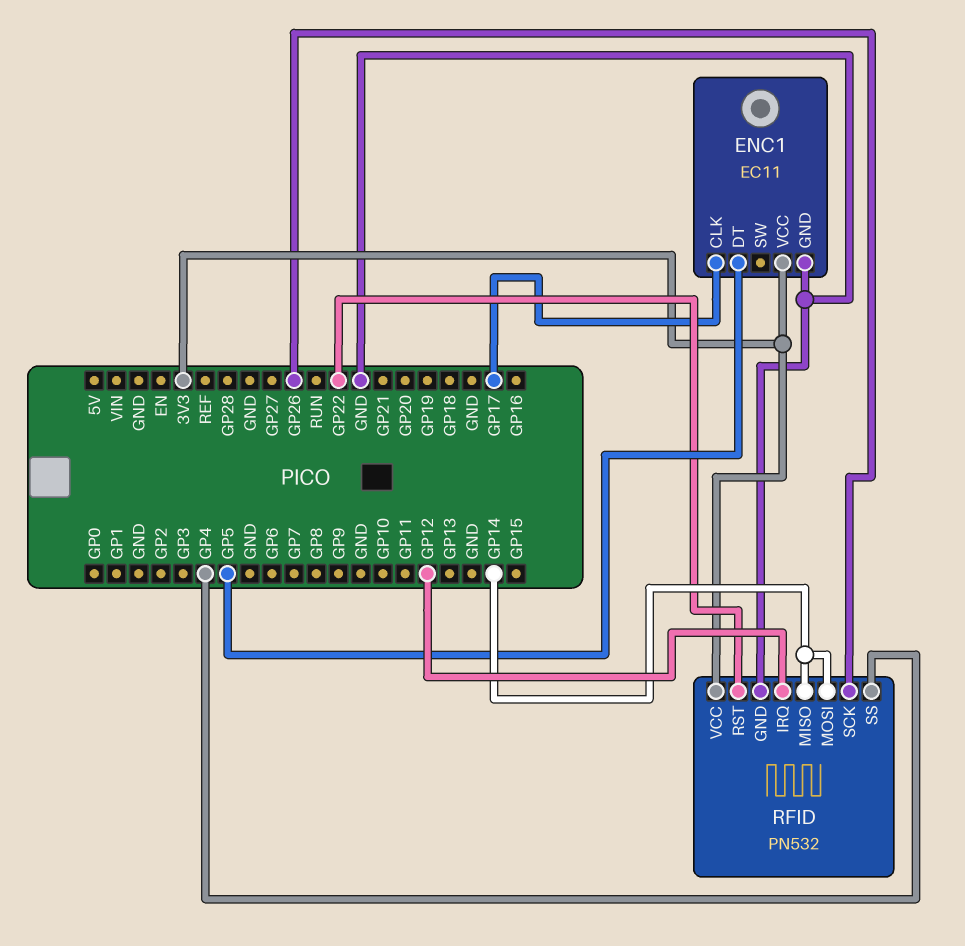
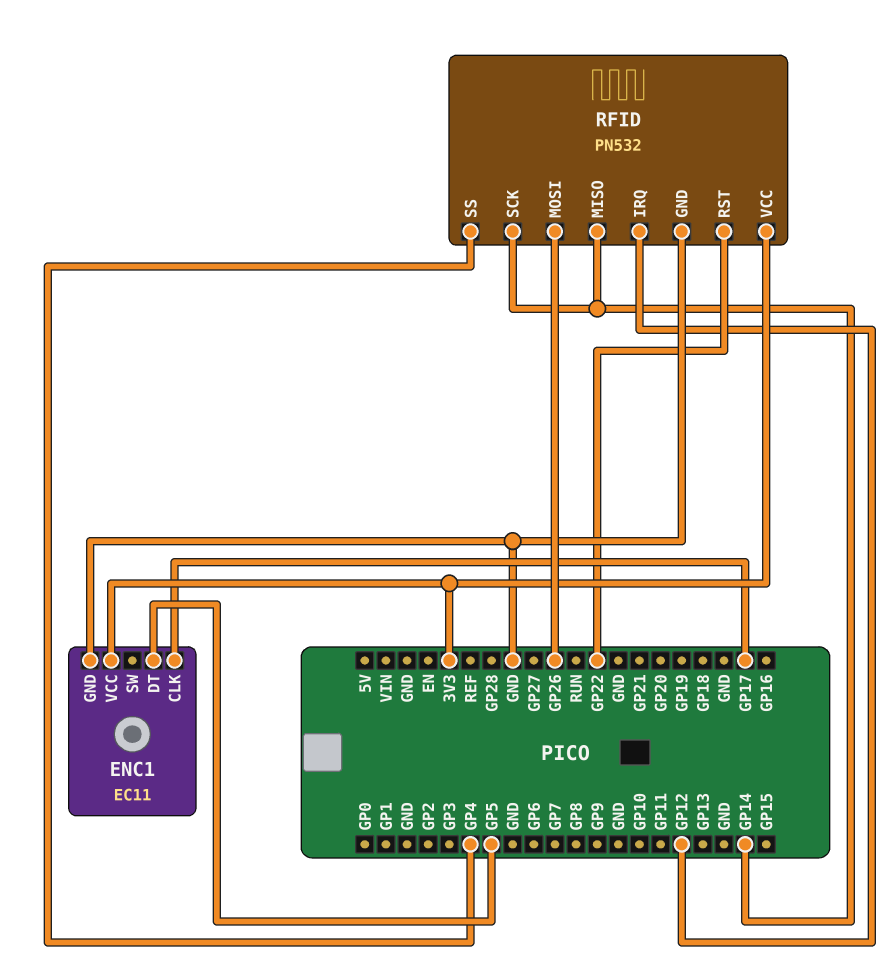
RFID pin MOSI: GP14 -> GP26
RFID pin SCK: GP26 -> GP14

